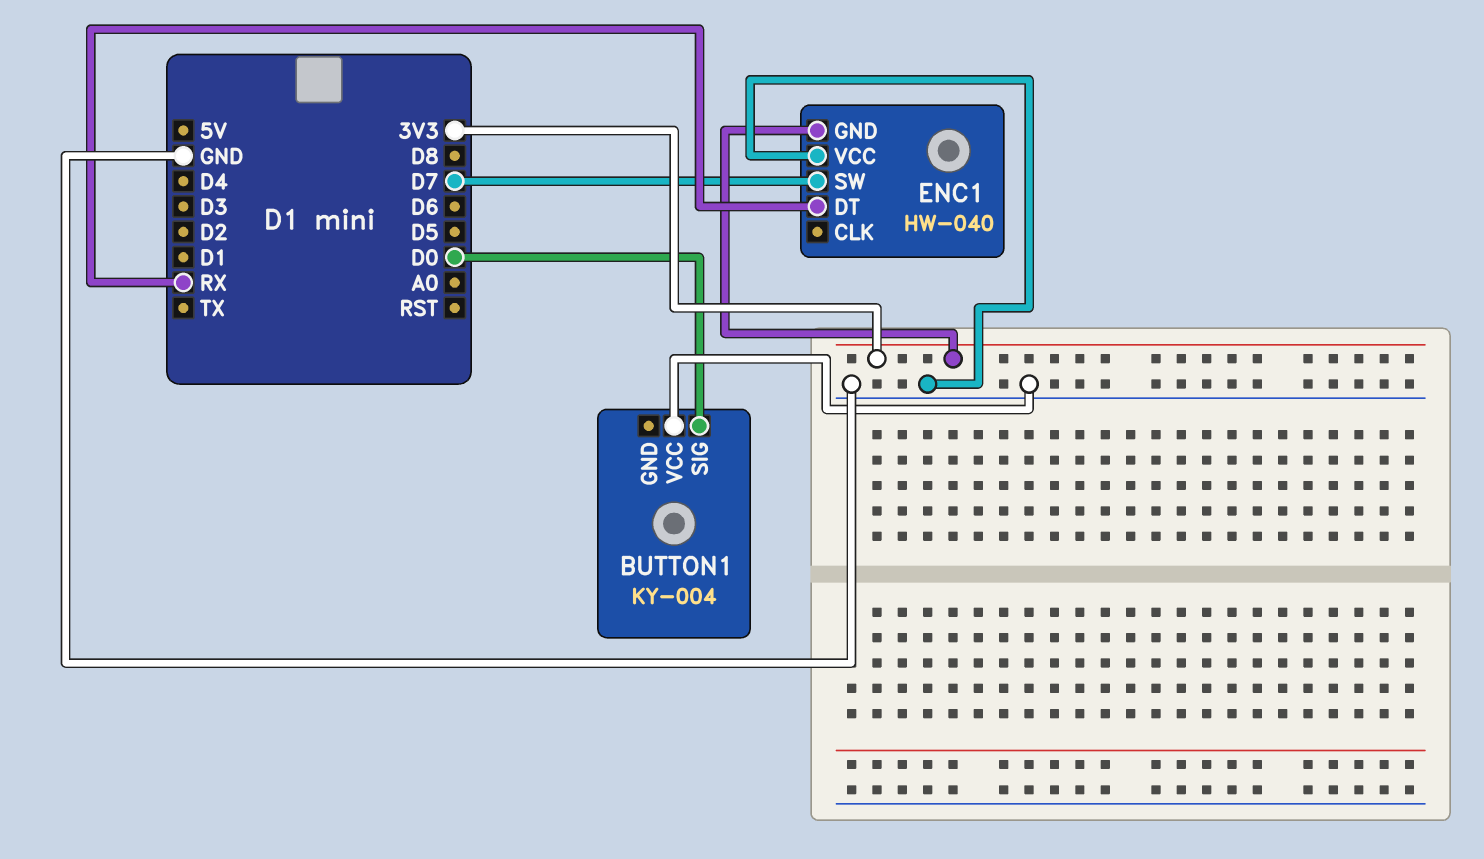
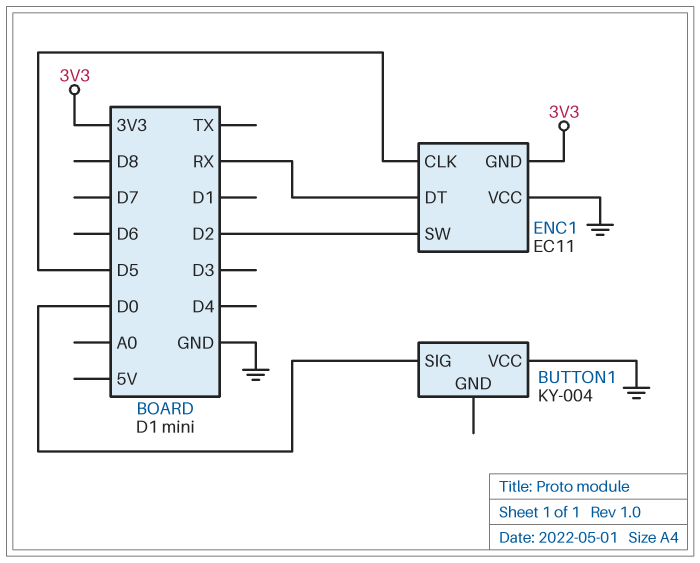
ENC1: HW-040 -> EC11
ENC1 pin CLK: none -> D5
ENC1 pin SW: D7 -> D2

